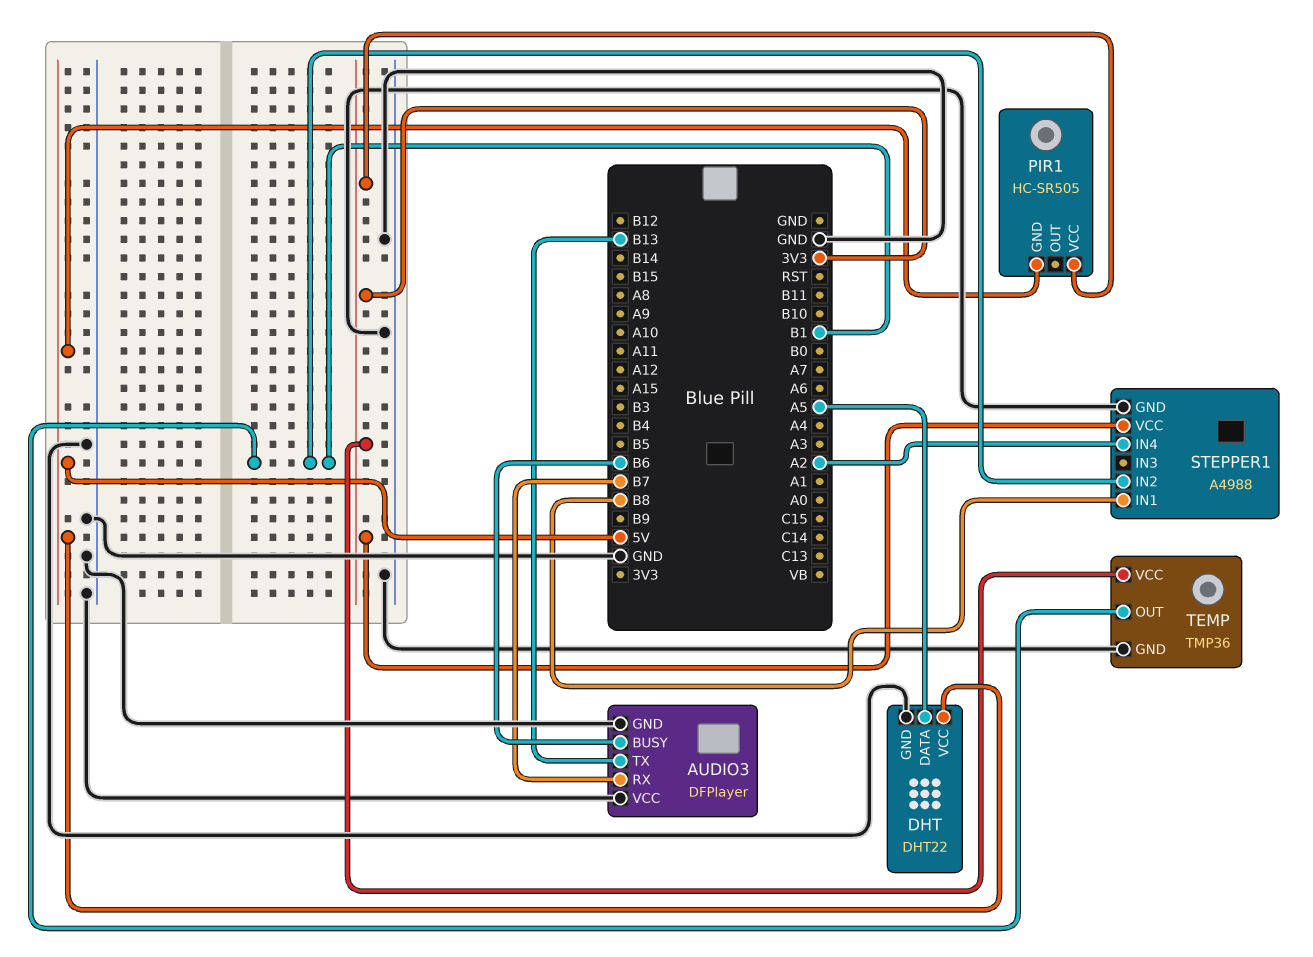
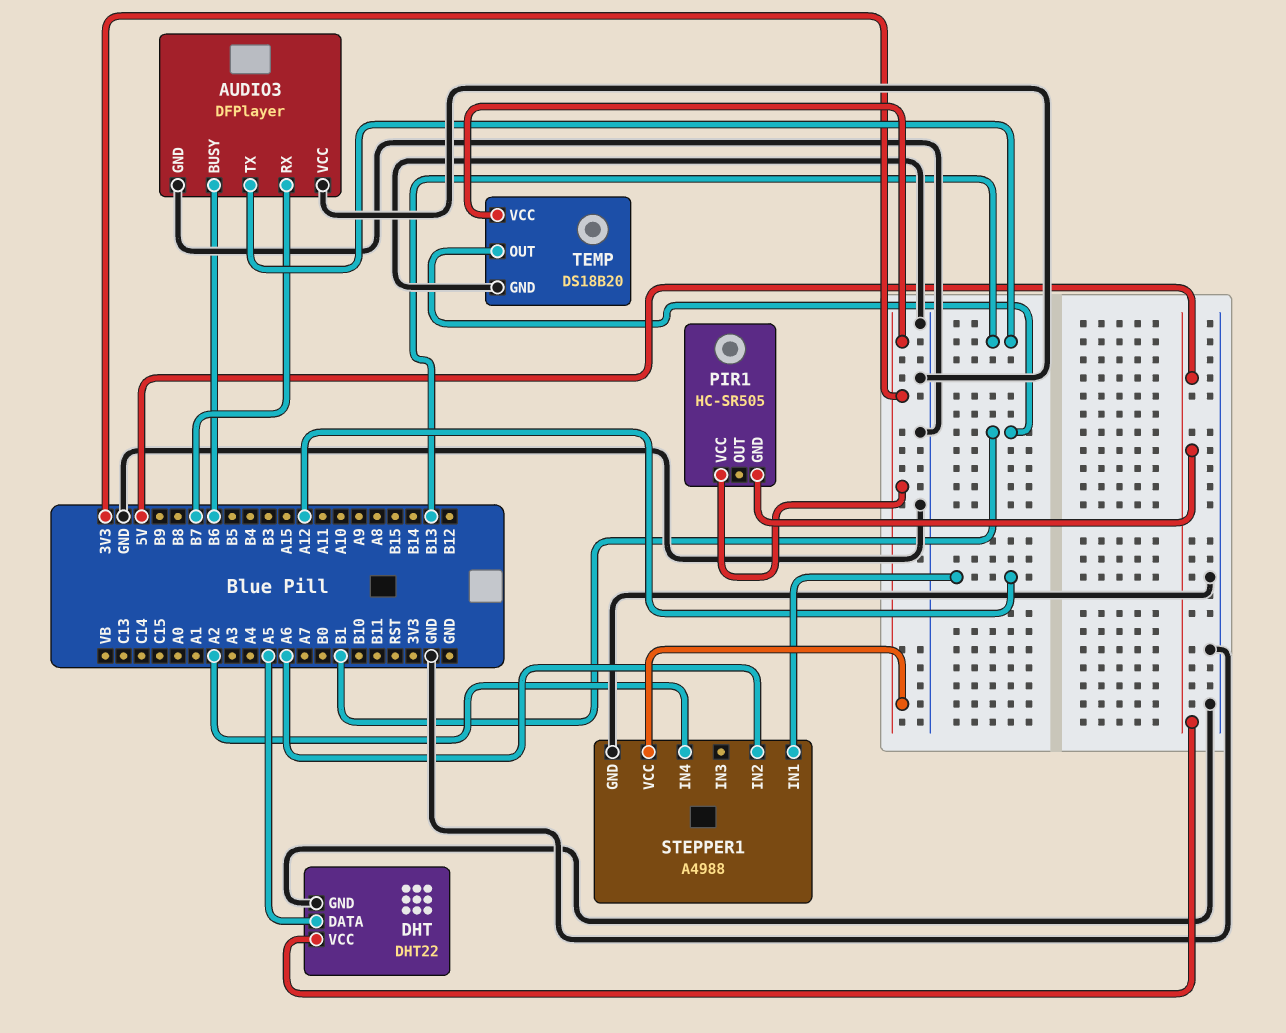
STEPPER1 pin IN1: B8 -> A12
STEPPER1 pin IN2: B1 -> A6
TEMP: TMP36 -> DS18B20

